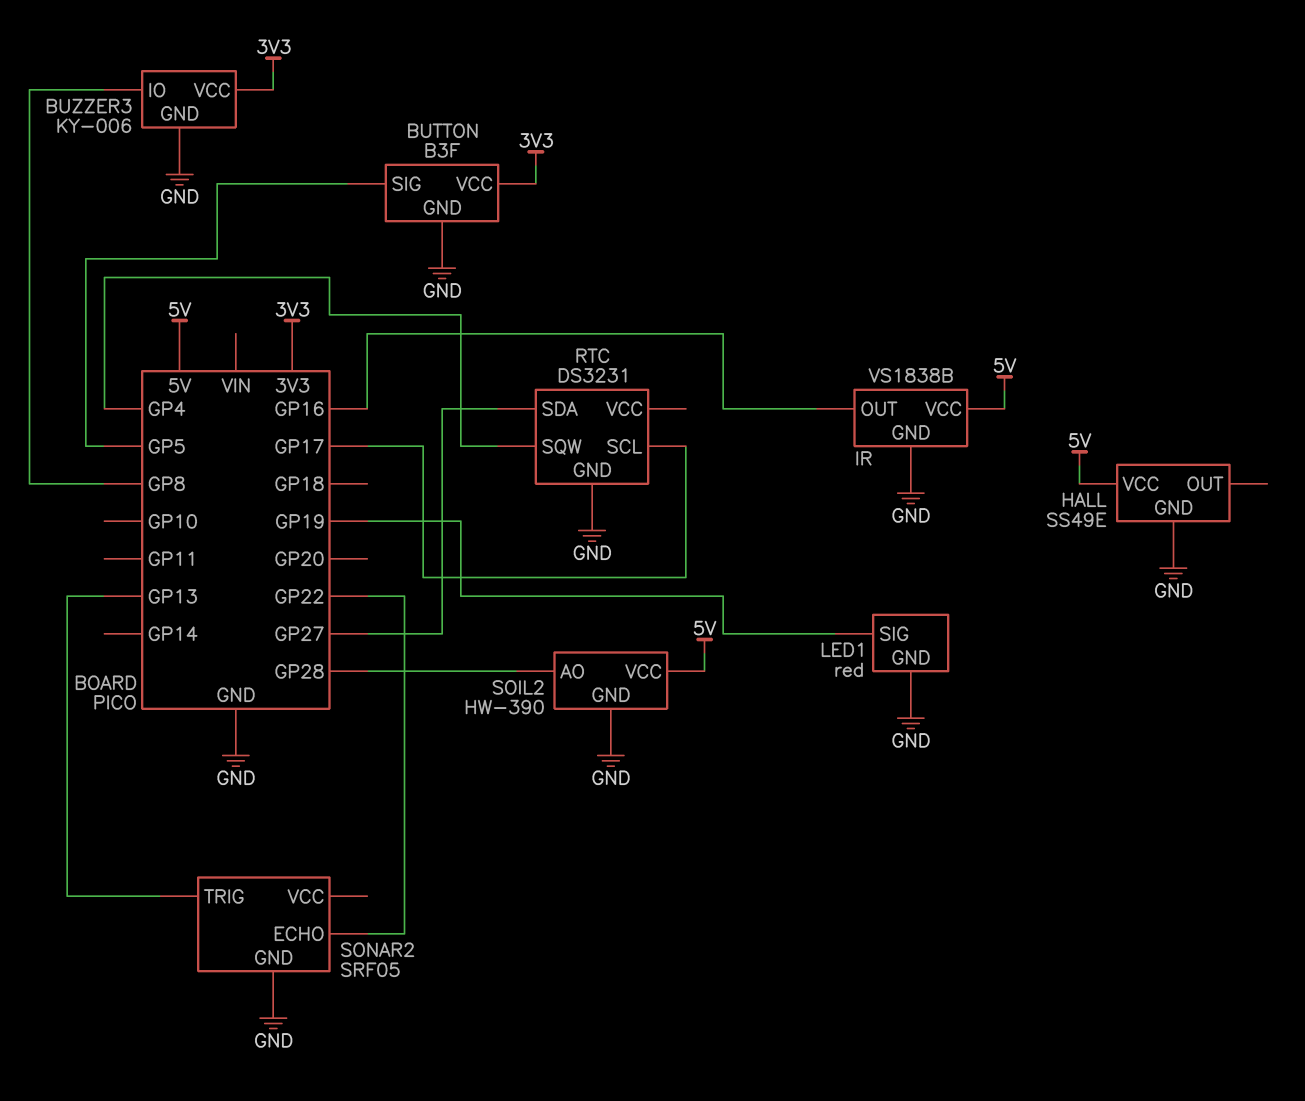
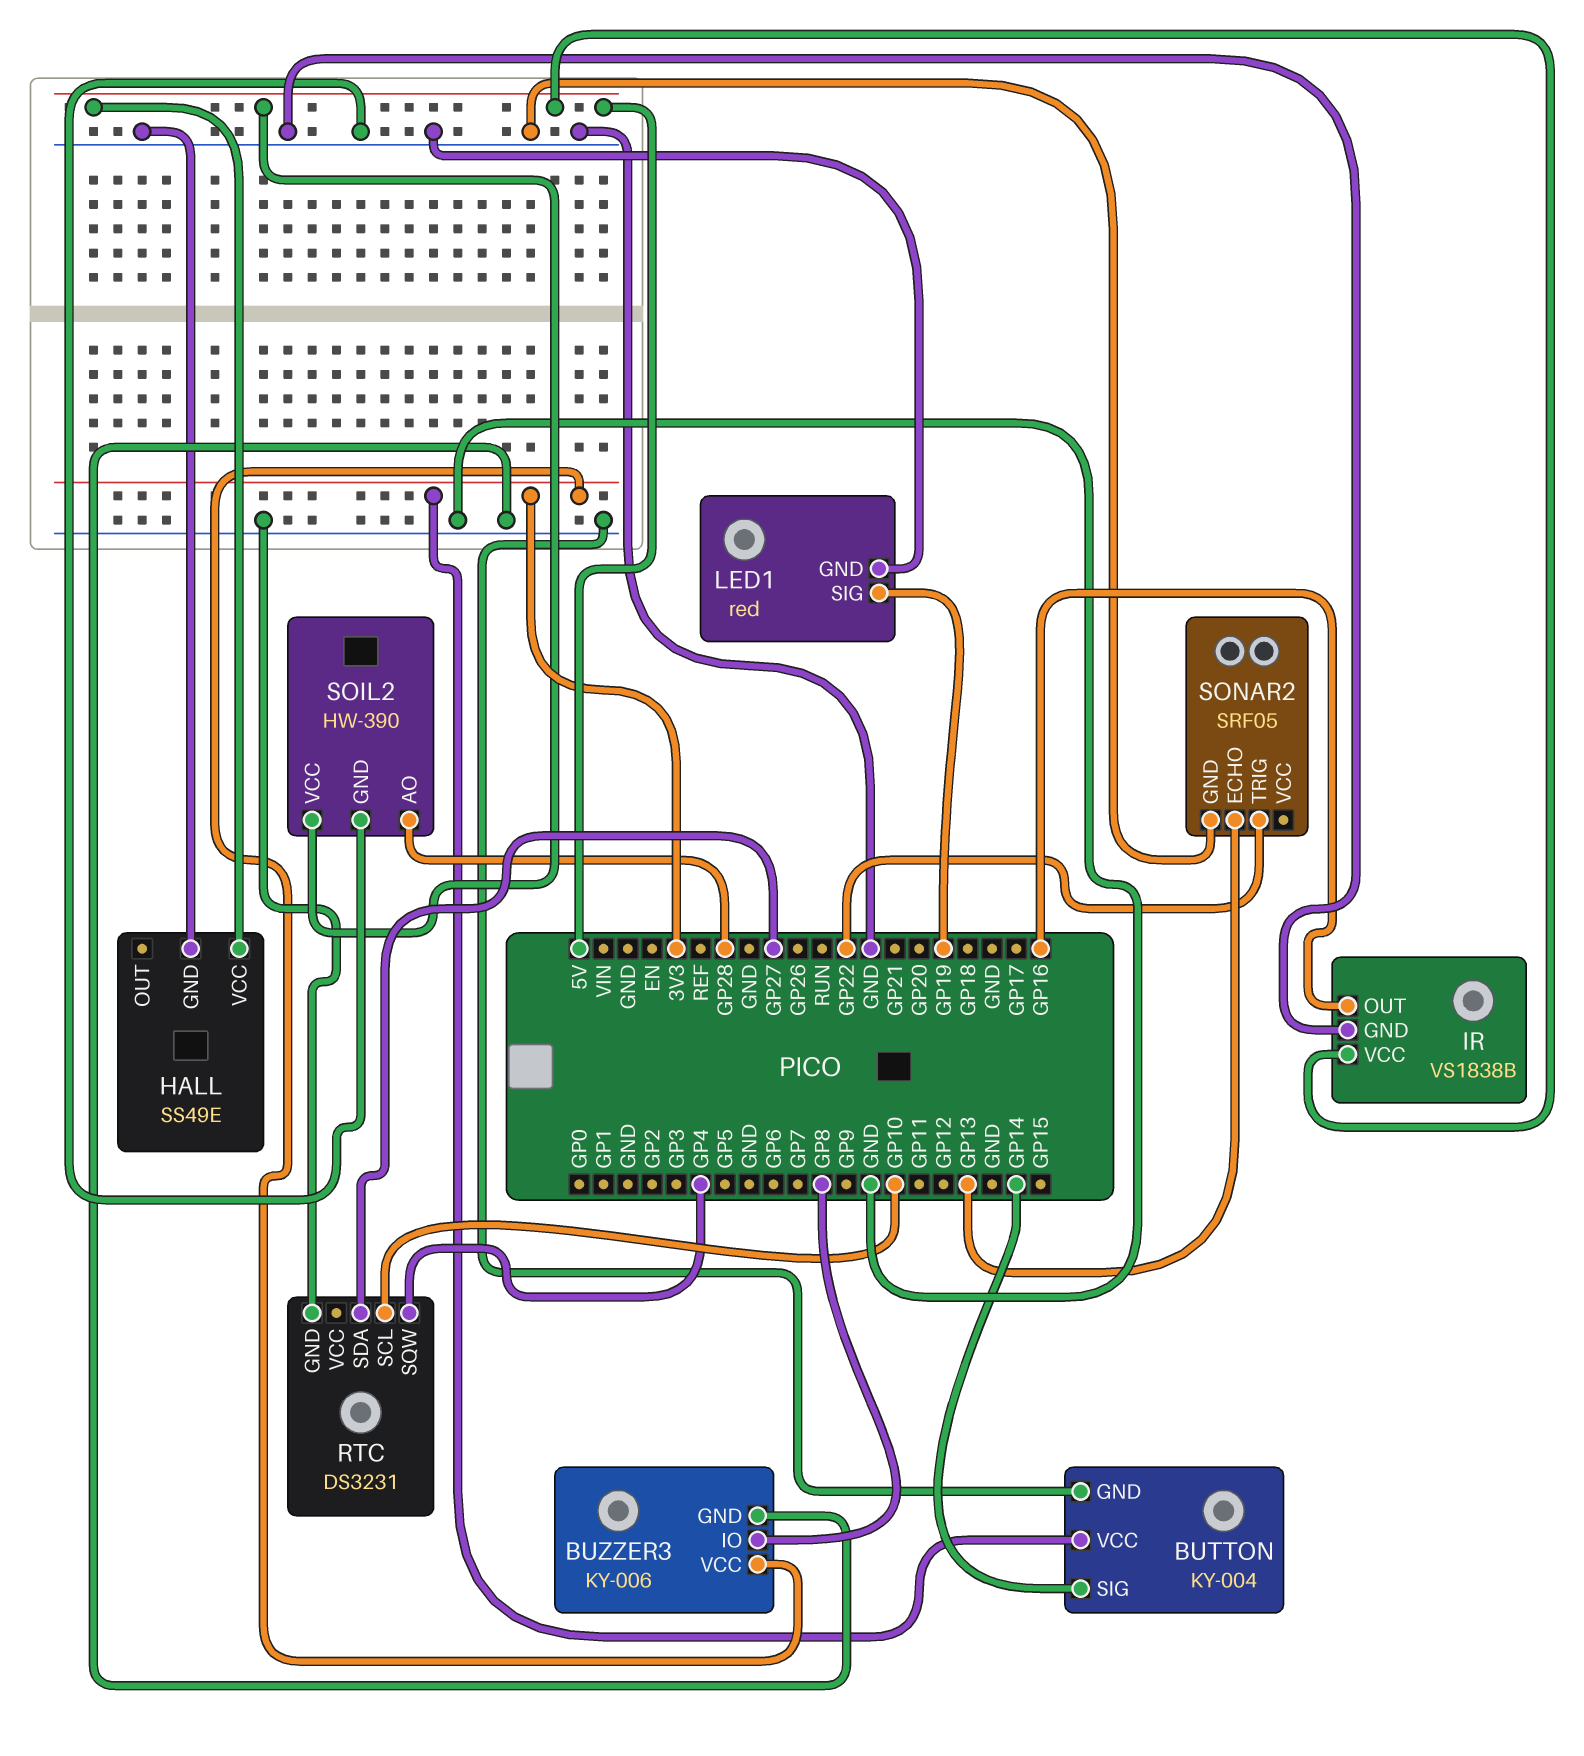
BUTTON: B3F -> KY-004
BUTTON pin SIG: GP5 -> GP14
RTC pin SCL: GP17 -> GP10
SONAR2 pin ECHO: GP22 -> GP13
SONAR2 pin TRIG: GP13 -> GP22

